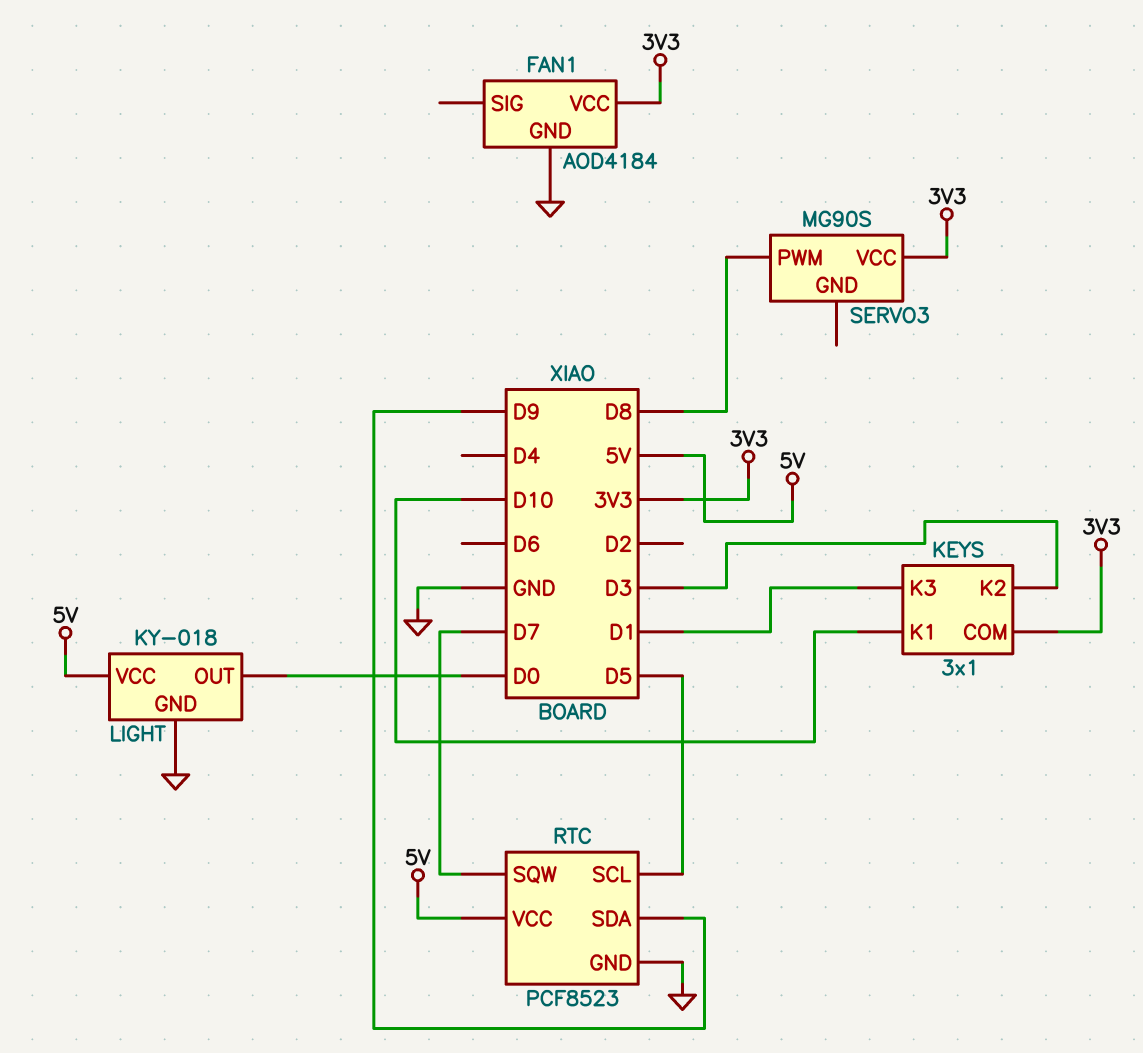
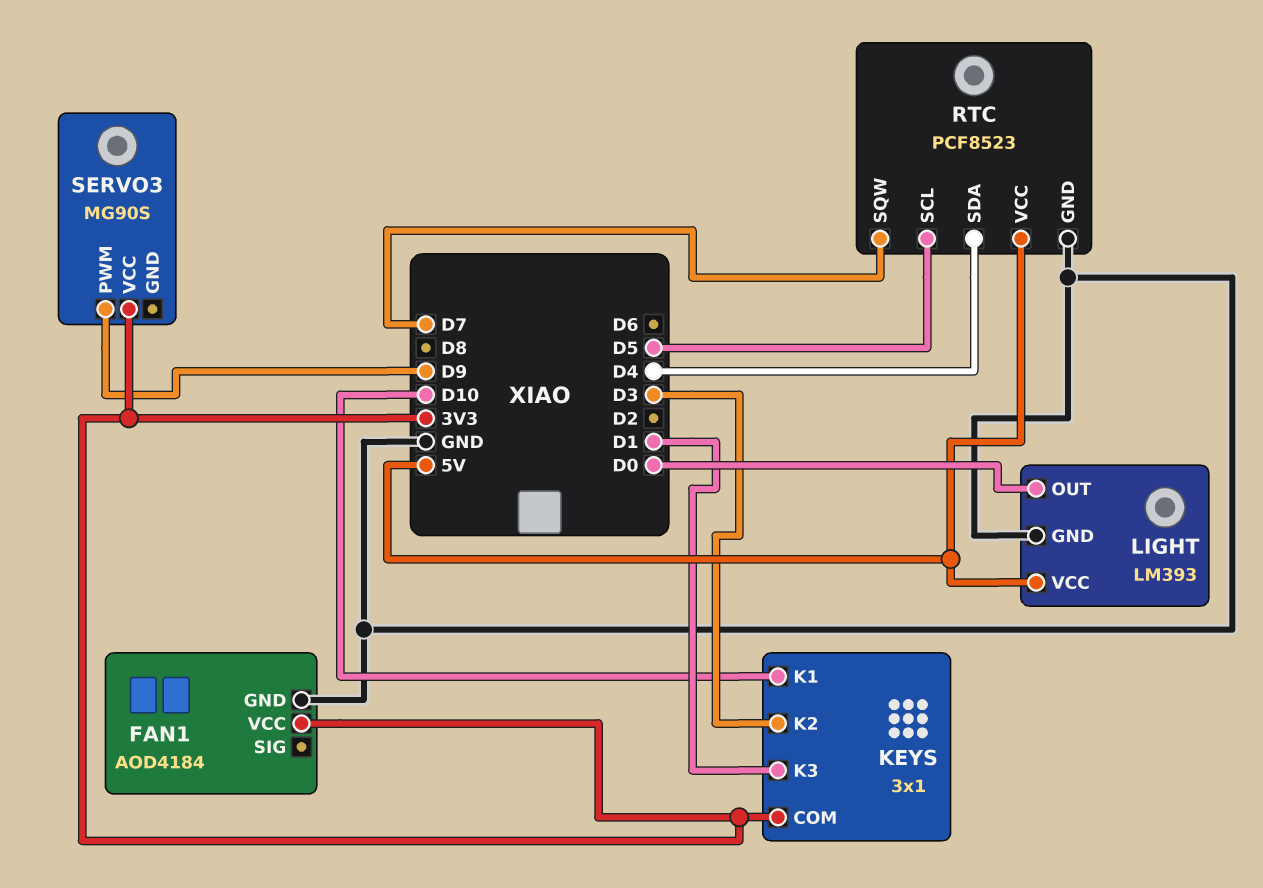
LIGHT: KY-018 -> LM393
RTC pin SDA: D9 -> D4
SERVO3 pin PWM: D8 -> D9

